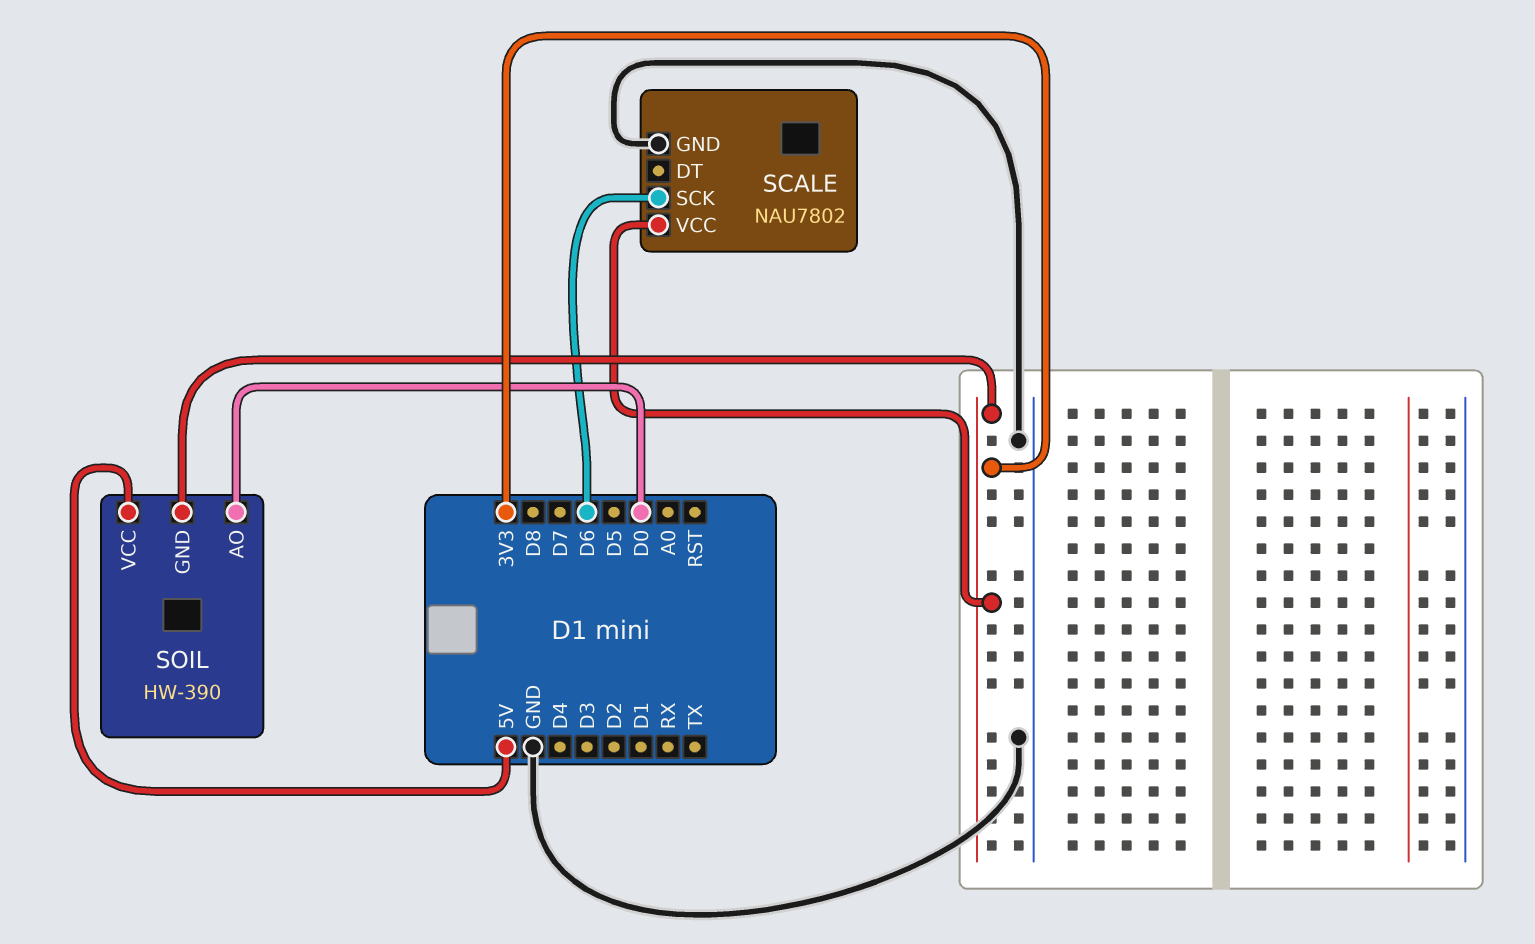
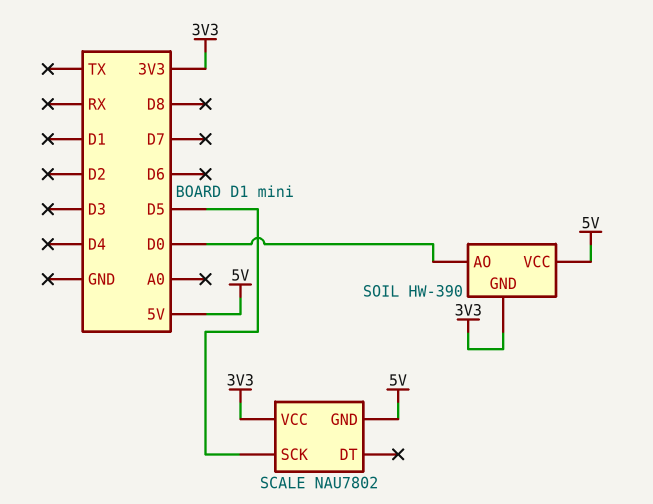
SCALE pin GND: GND -> 5V
SCALE pin SCK: D6 -> D5

